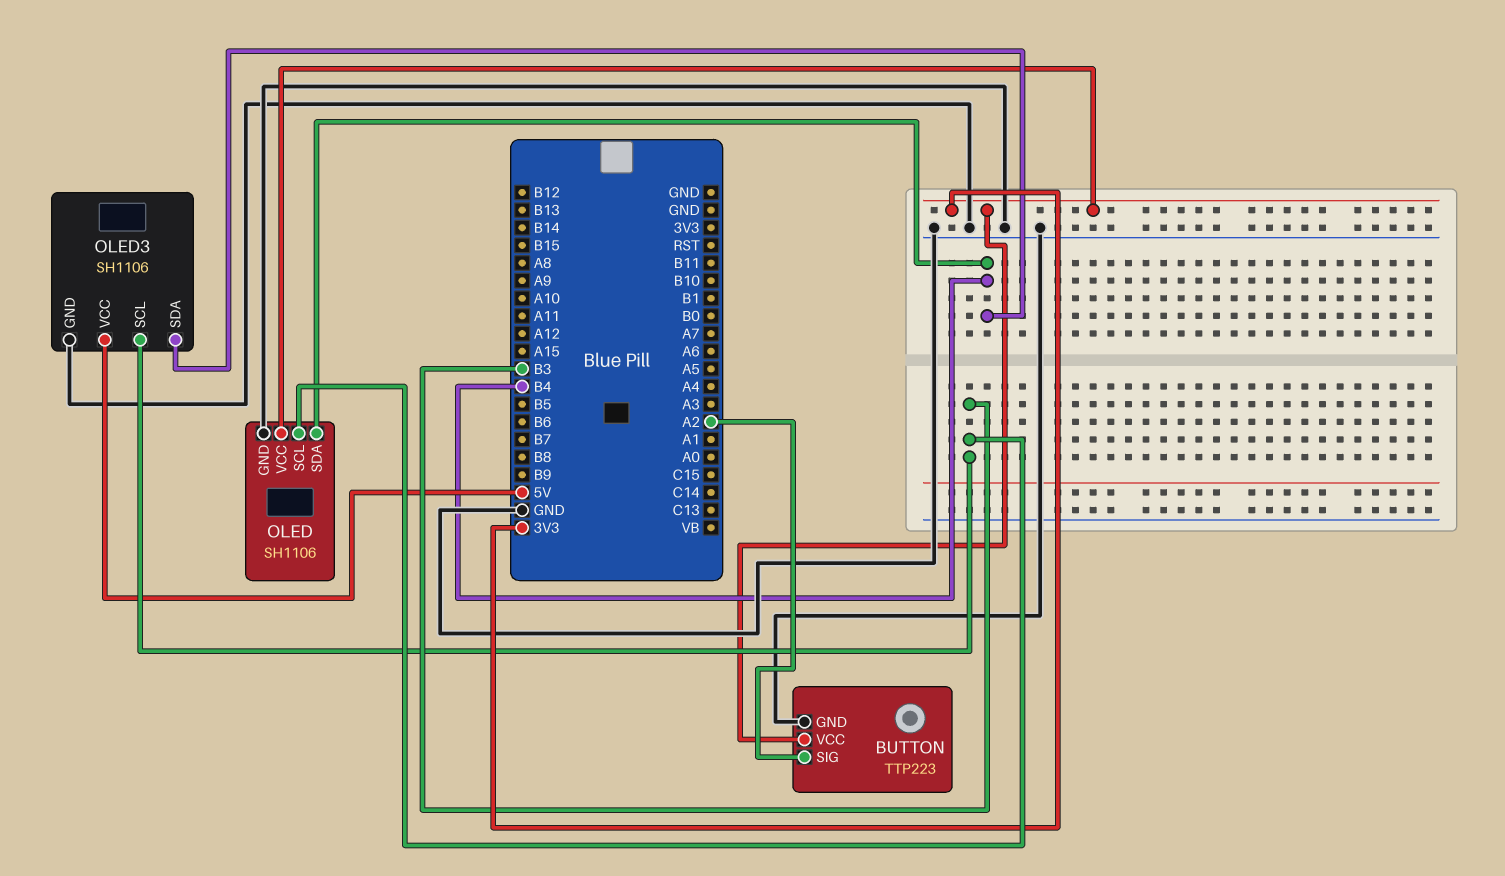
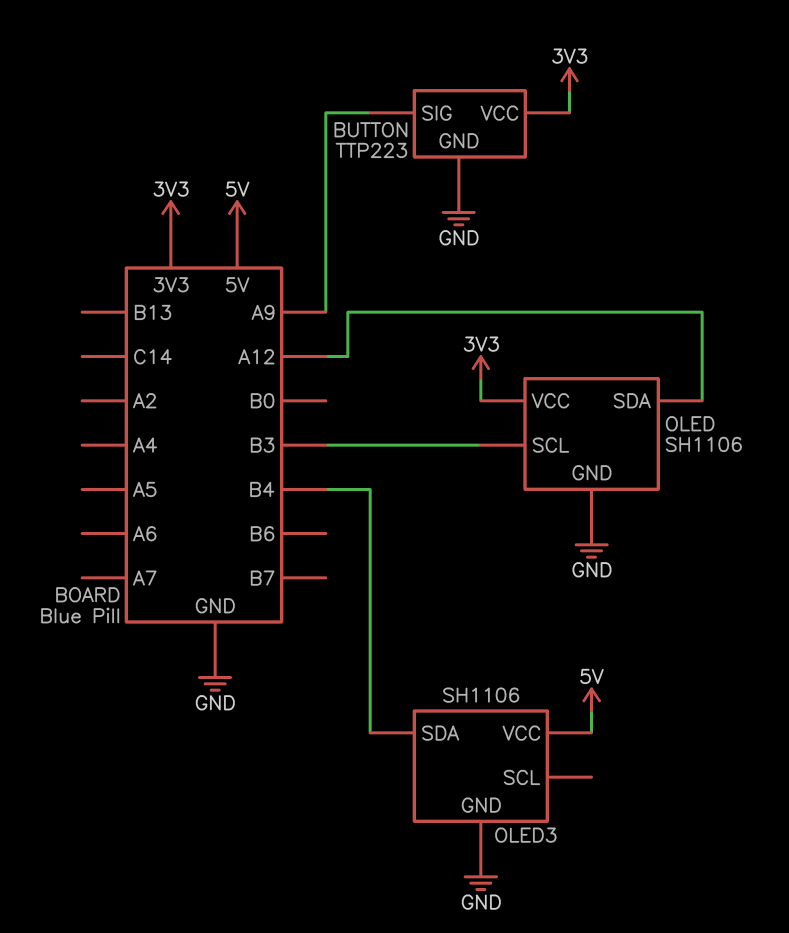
BUTTON pin SIG: A2 -> A9
OLED pin SDA: B4 -> A12
OLED3 pin SCL: B3 -> none

